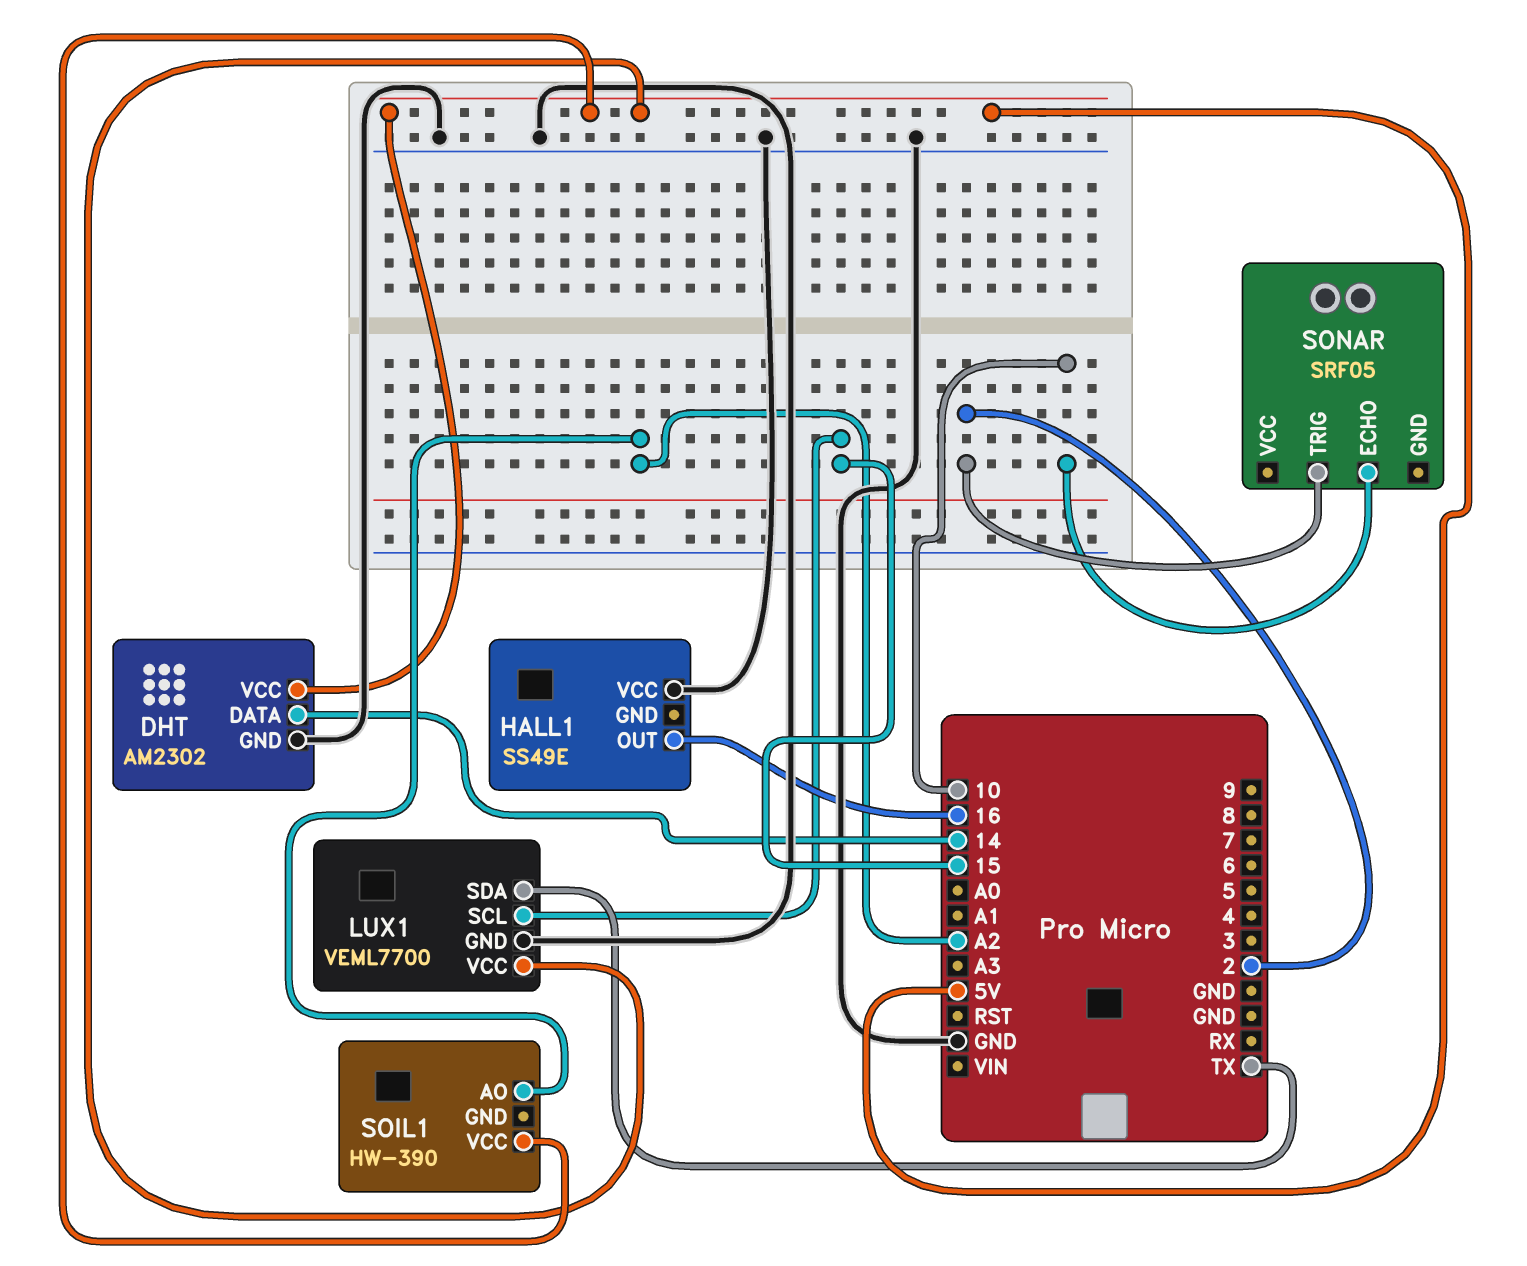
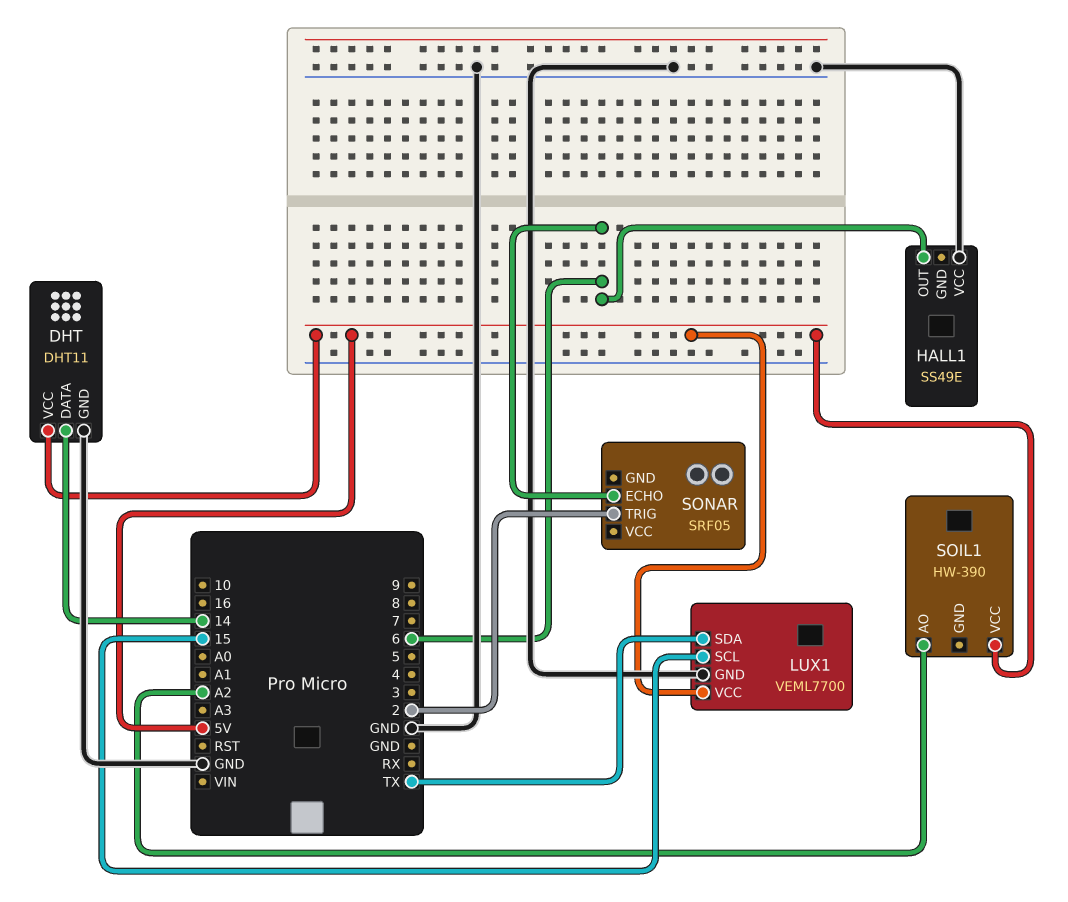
DHT: AM2302 -> DHT11
HALL1 pin OUT: 16 -> 6
SONAR pin ECHO: 10 -> 6

